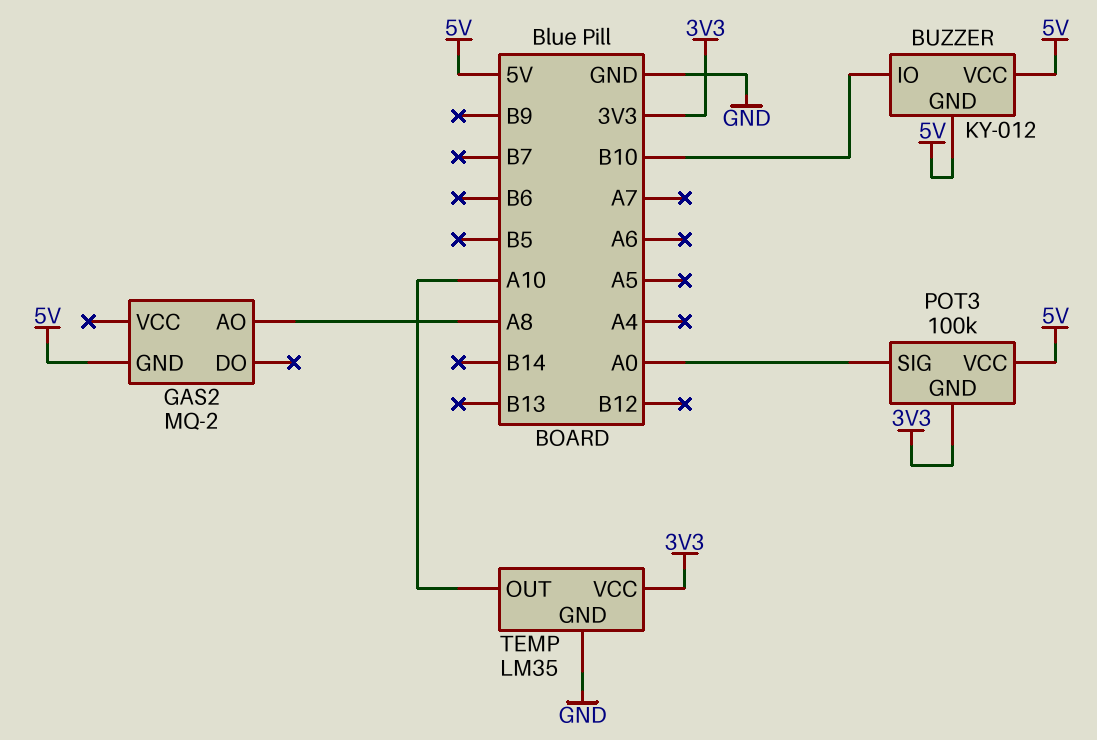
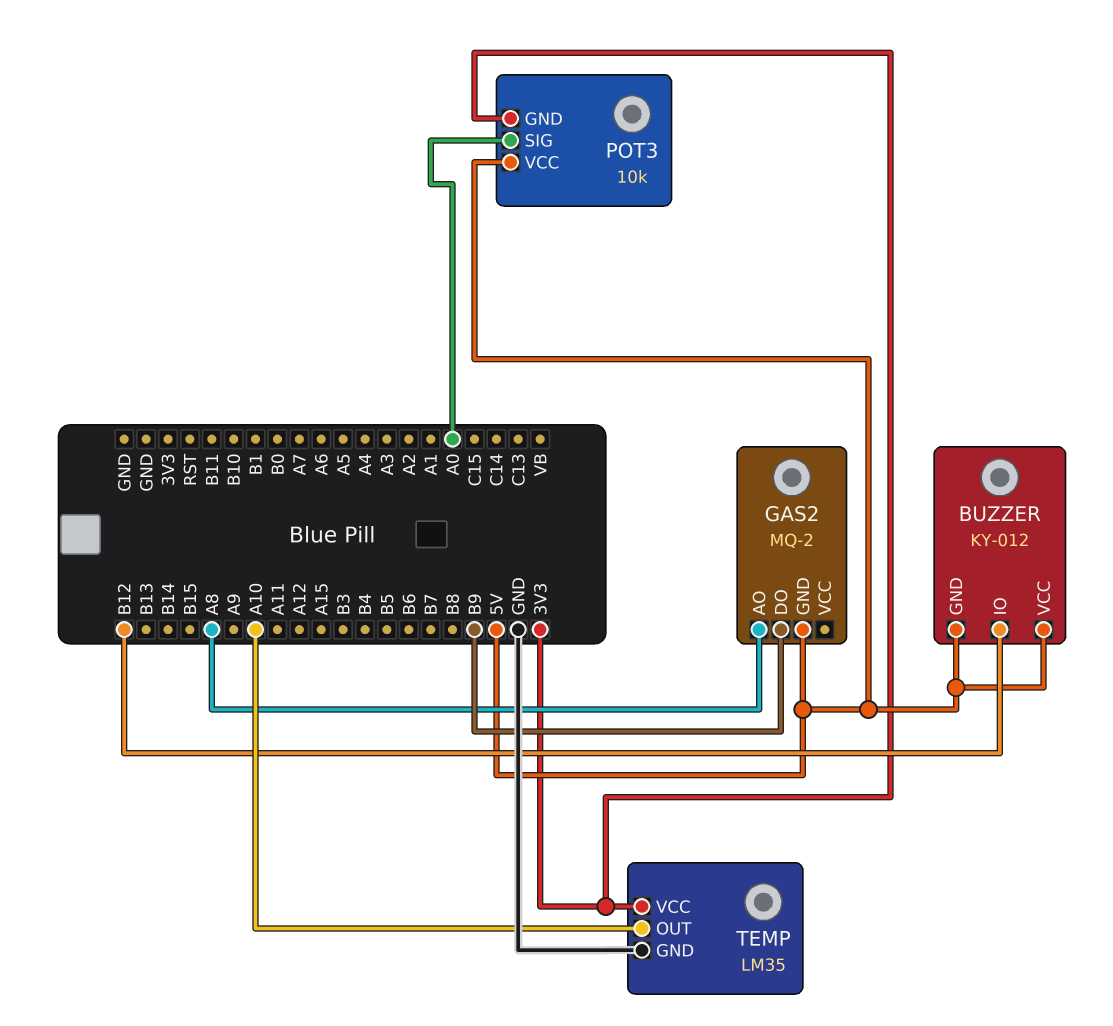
BUZZER pin IO: B10 -> B12
GAS2 pin DO: none -> B9
POT3: 100k -> 10k

